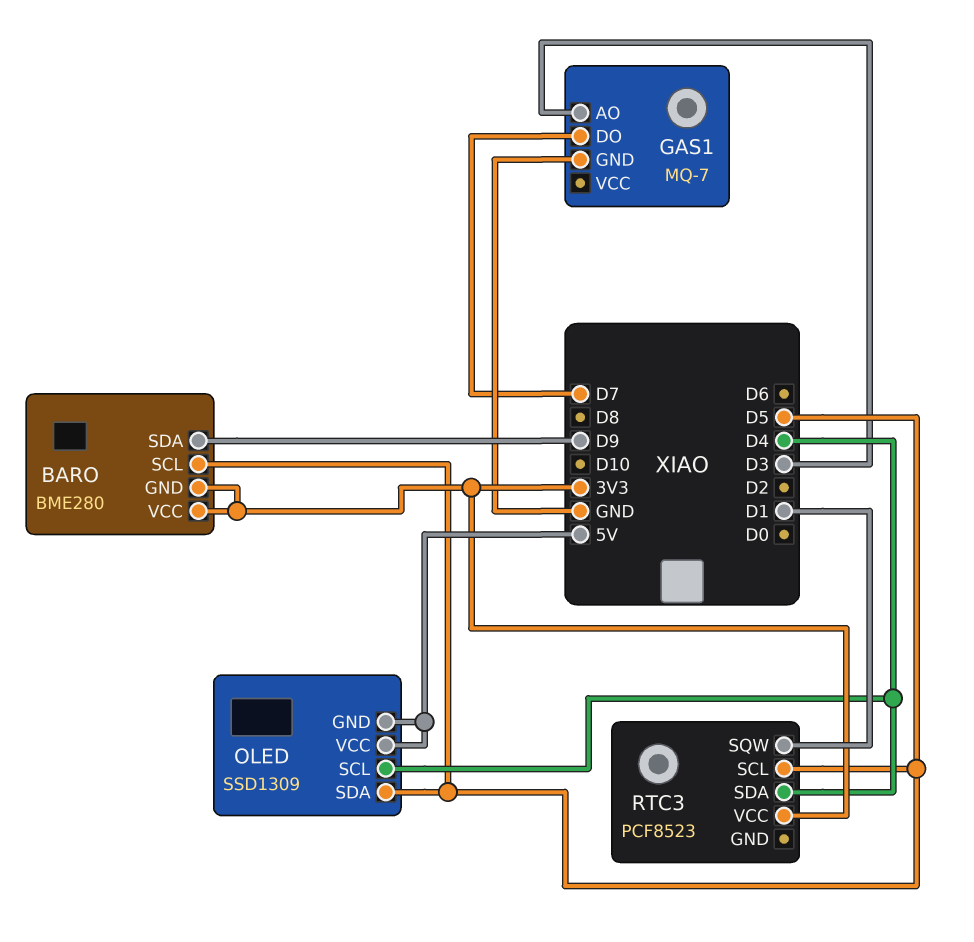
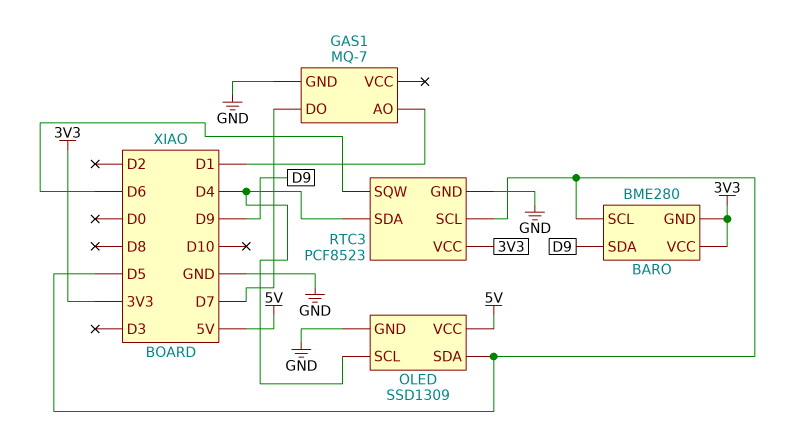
GAS1 pin AO: D3 -> D1
OLED pin GND: 5V -> GND
RTC3 pin GND: none -> GND
RTC3 pin SQW: D1 -> D6

